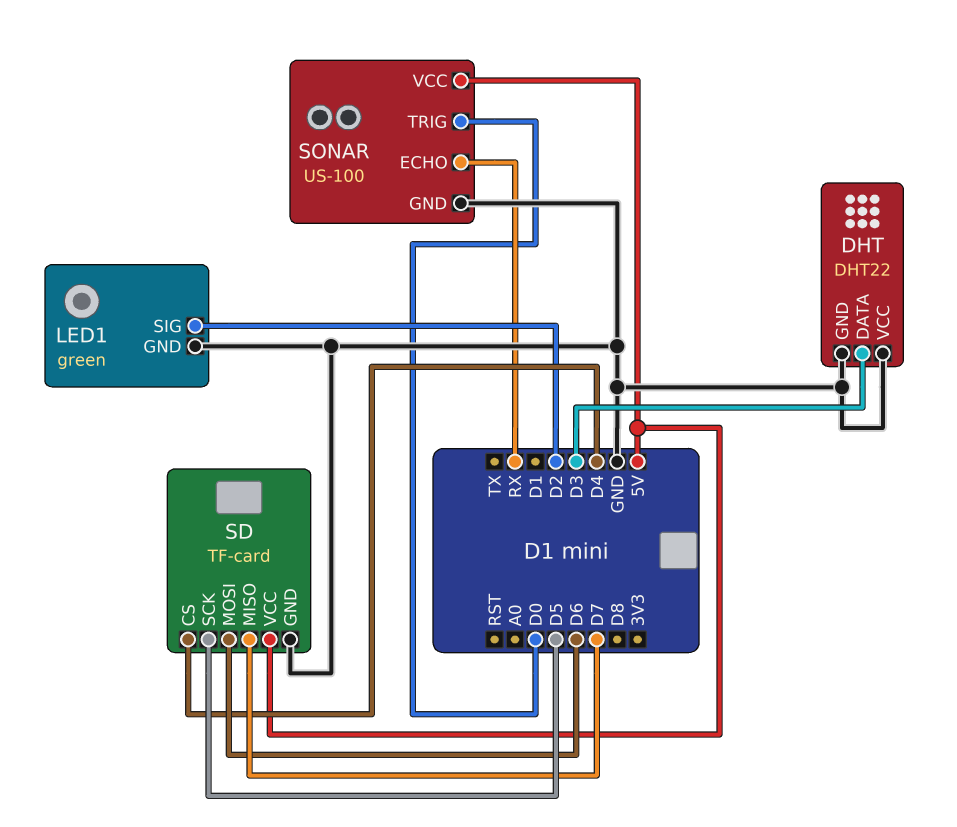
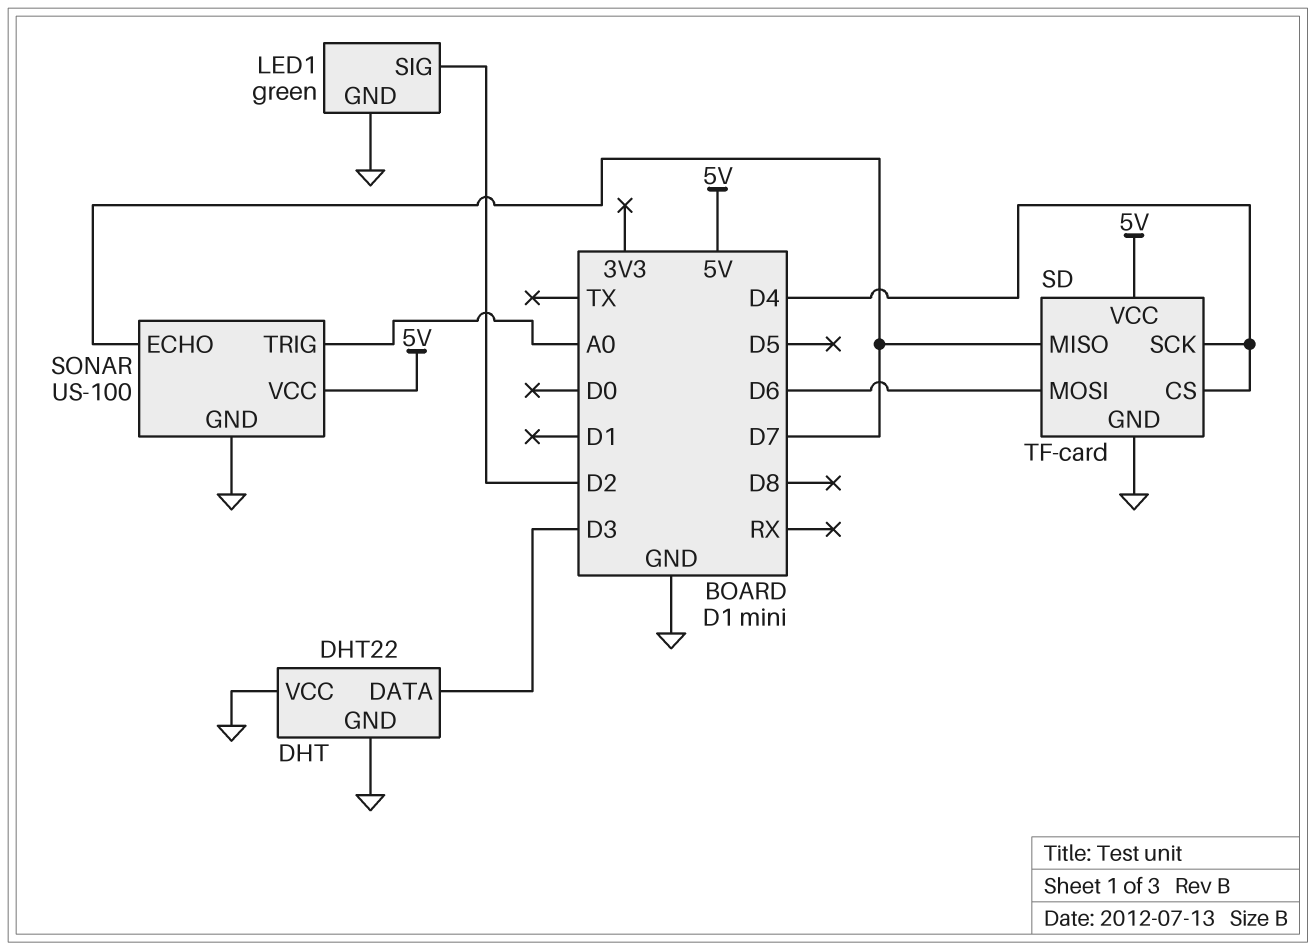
SD pin SCK: D5 -> D4
SONAR pin ECHO: RX -> D7
SONAR pin TRIG: D0 -> A0

